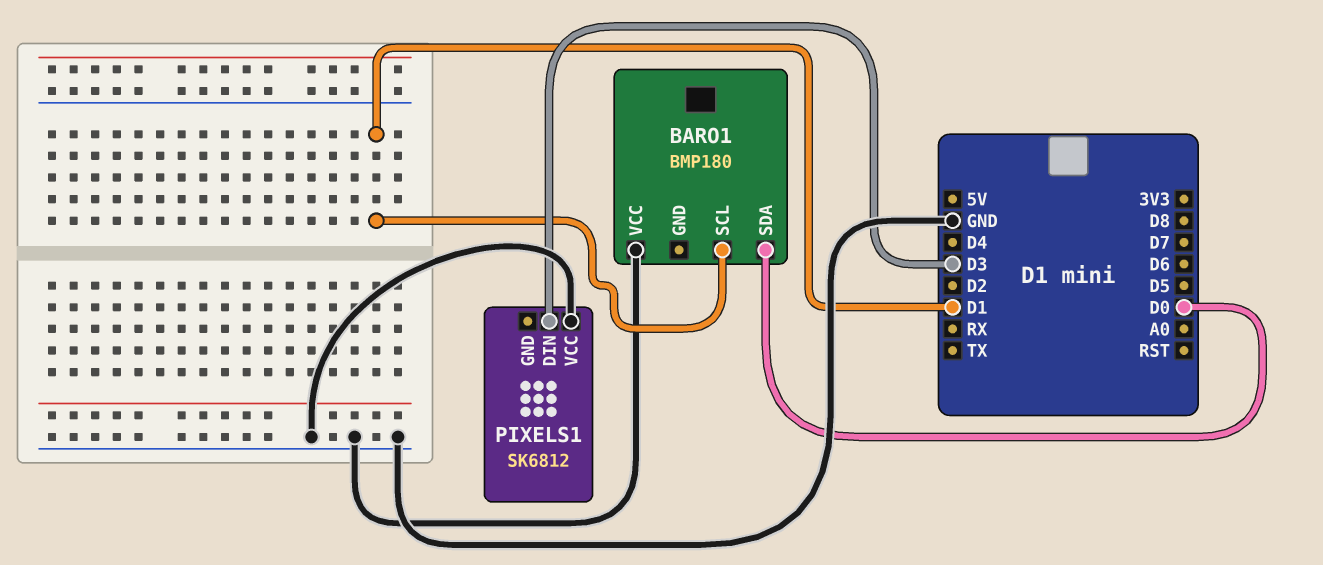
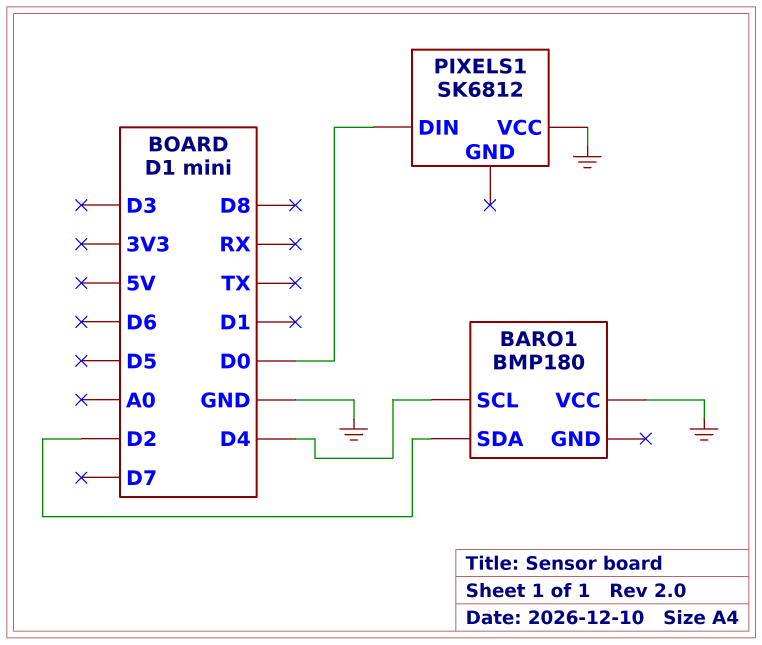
BARO1 pin SCL: D1 -> D4
BARO1 pin SDA: D0 -> D2
PIXELS1 pin DIN: D3 -> D0

